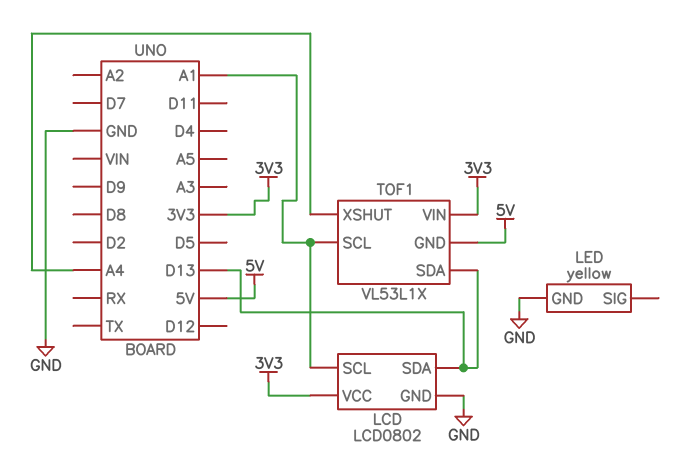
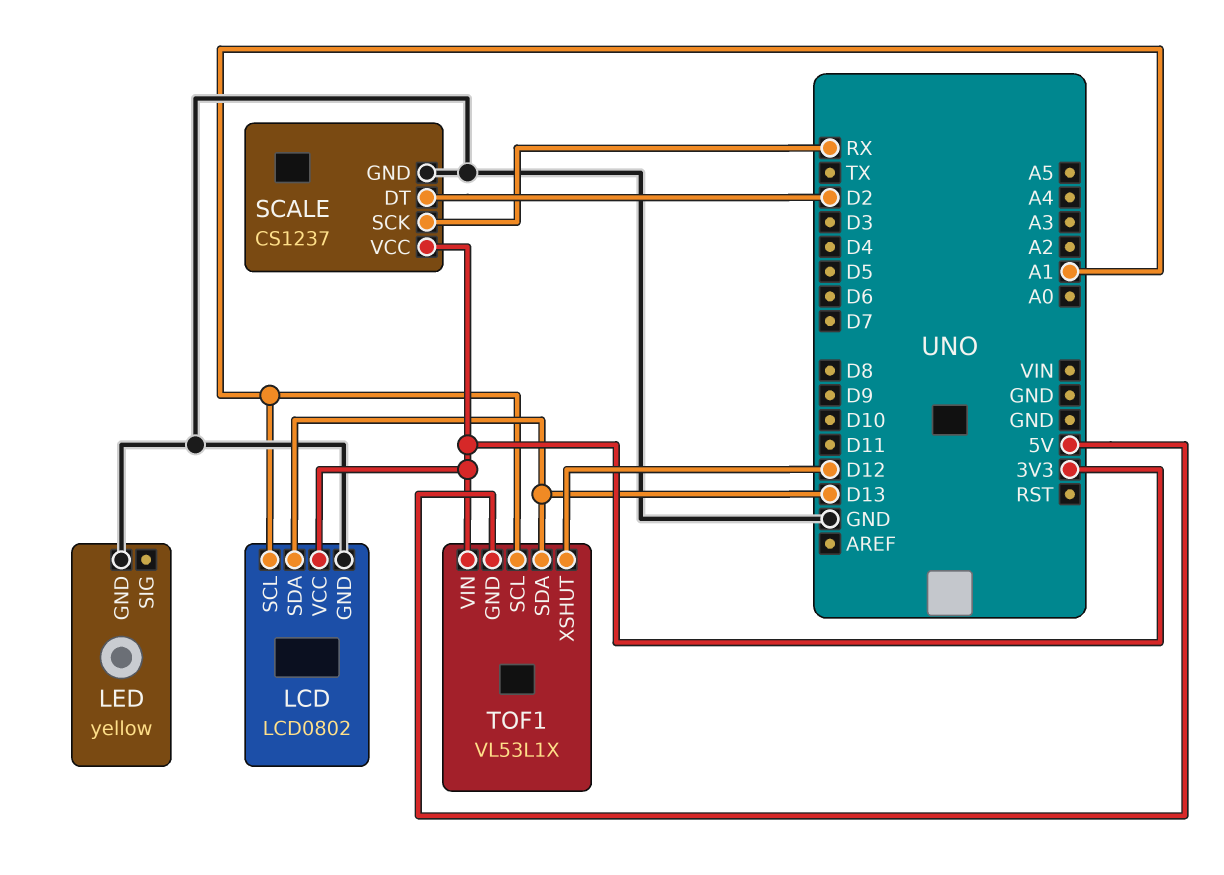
SCALE: none -> CS1237
SCALE pin DT: none -> D2
SCALE pin GND: none -> GND
SCALE pin SCK: none -> RX
SCALE pin VCC: none -> 3V3
TOF1 pin XSHUT: A4 -> D12

